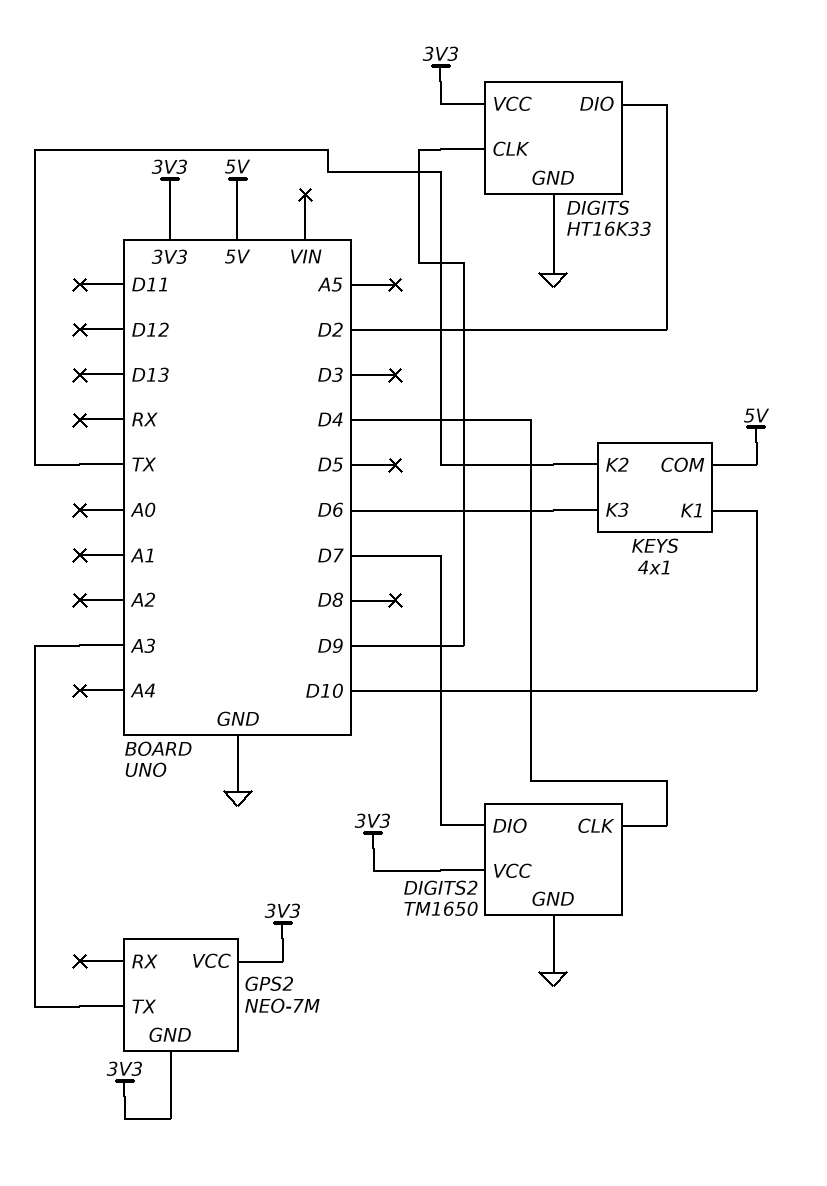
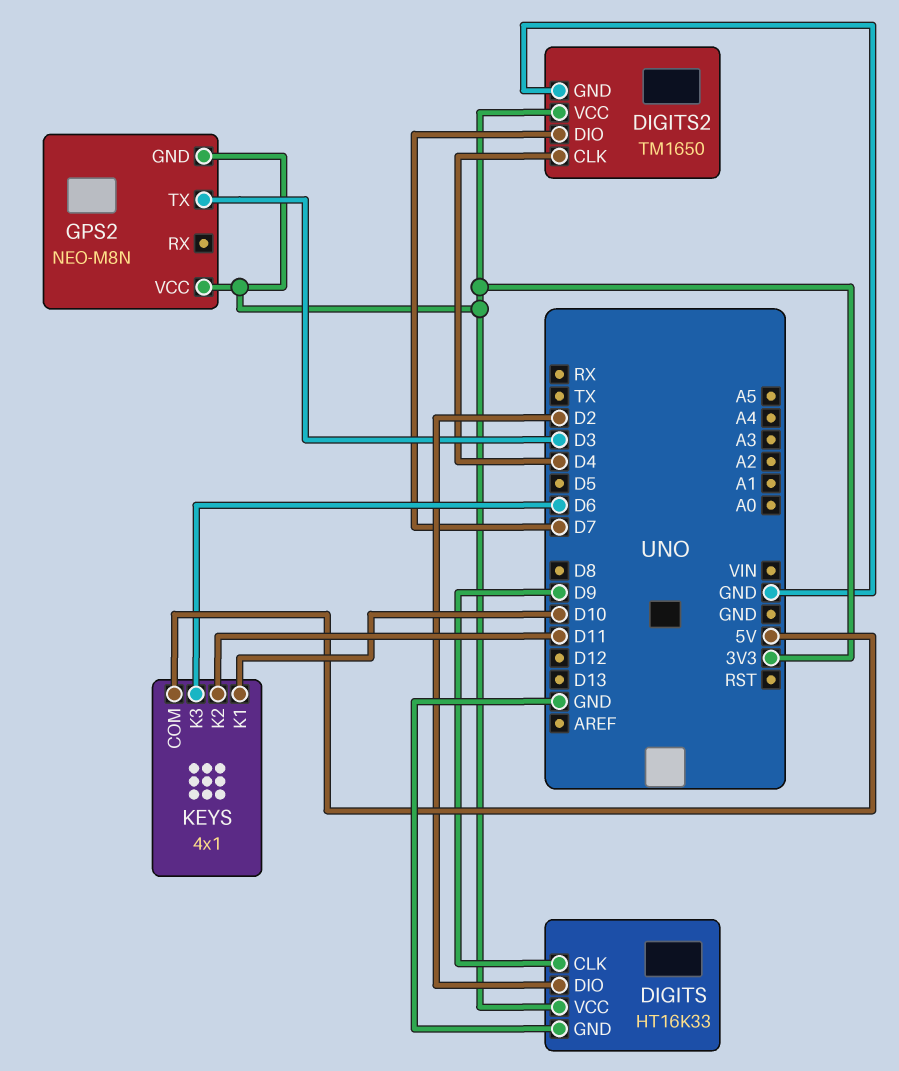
GPS2: NEO-7M -> NEO-M8N
GPS2 pin TX: A3 -> D3
KEYS pin K2: TX -> D11

